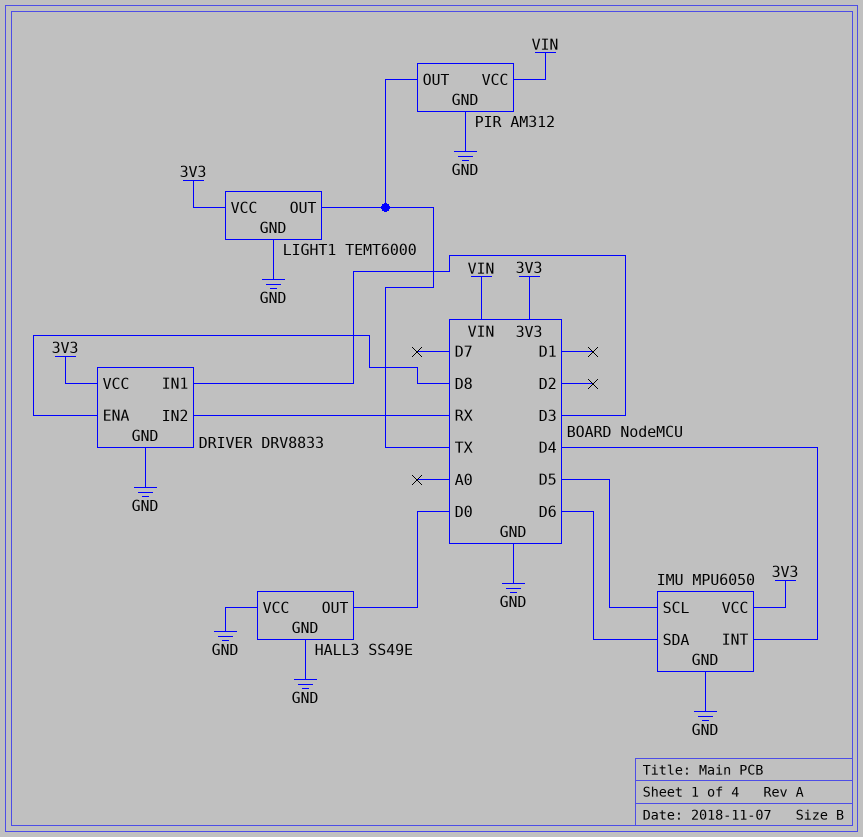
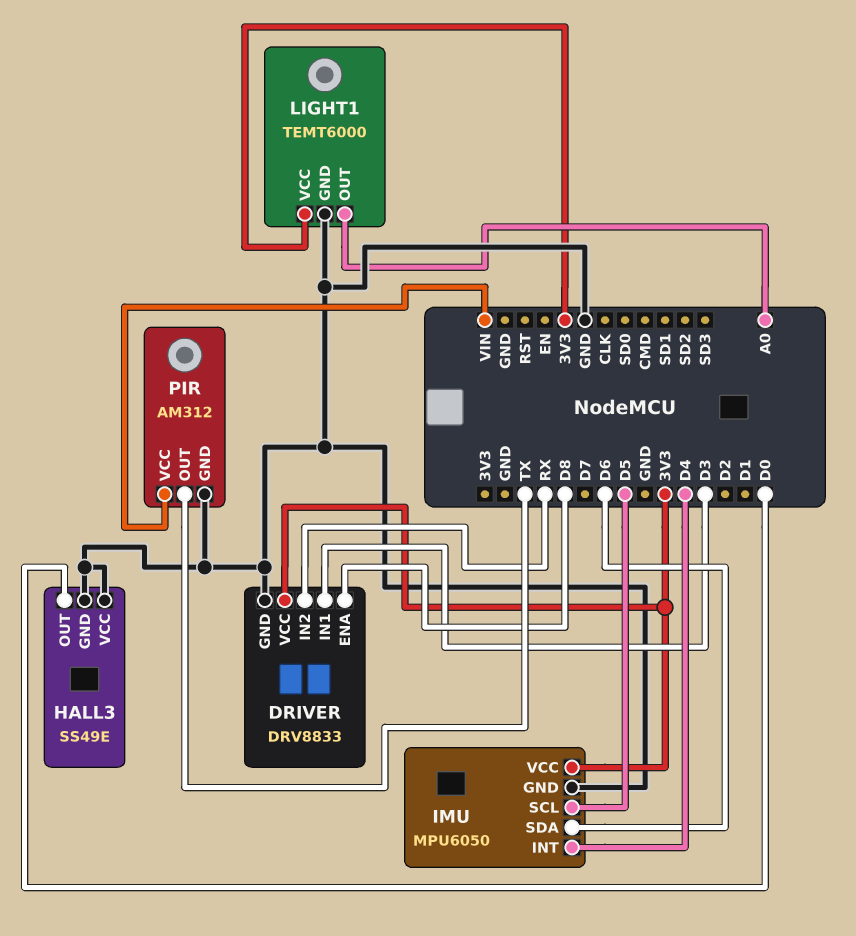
LIGHT1 pin OUT: TX -> A0

